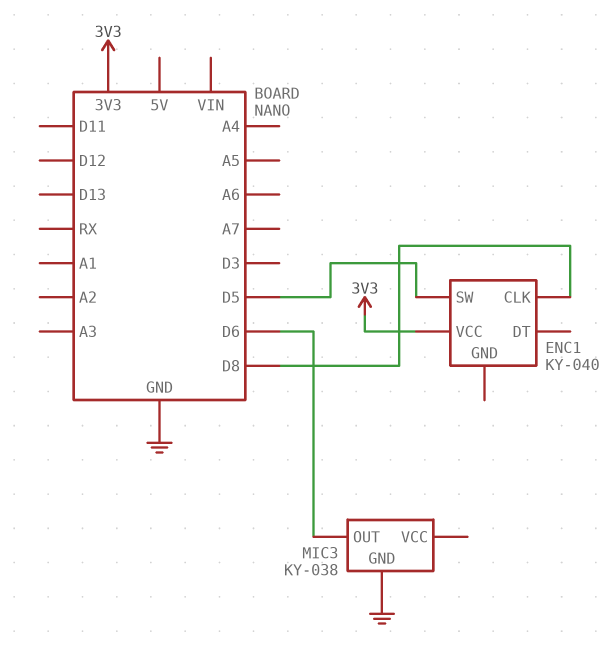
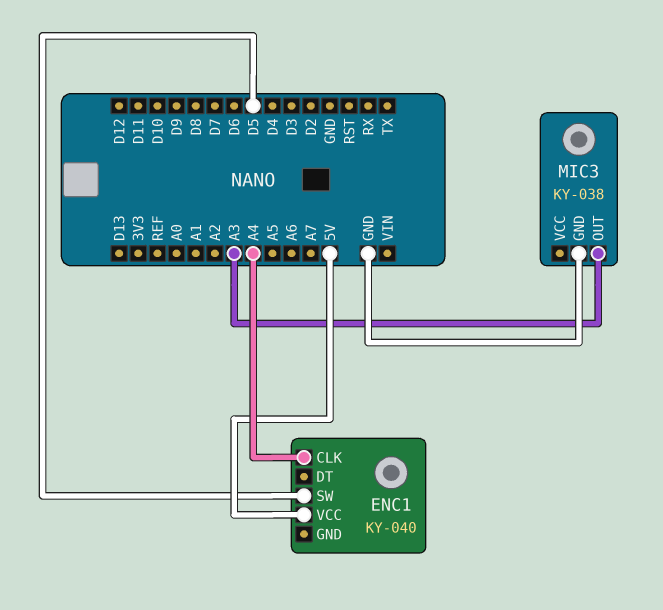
ENC1 pin CLK: D8 -> A4
ENC1 pin VCC: 3V3 -> 5V
MIC3 pin OUT: D6 -> A3

